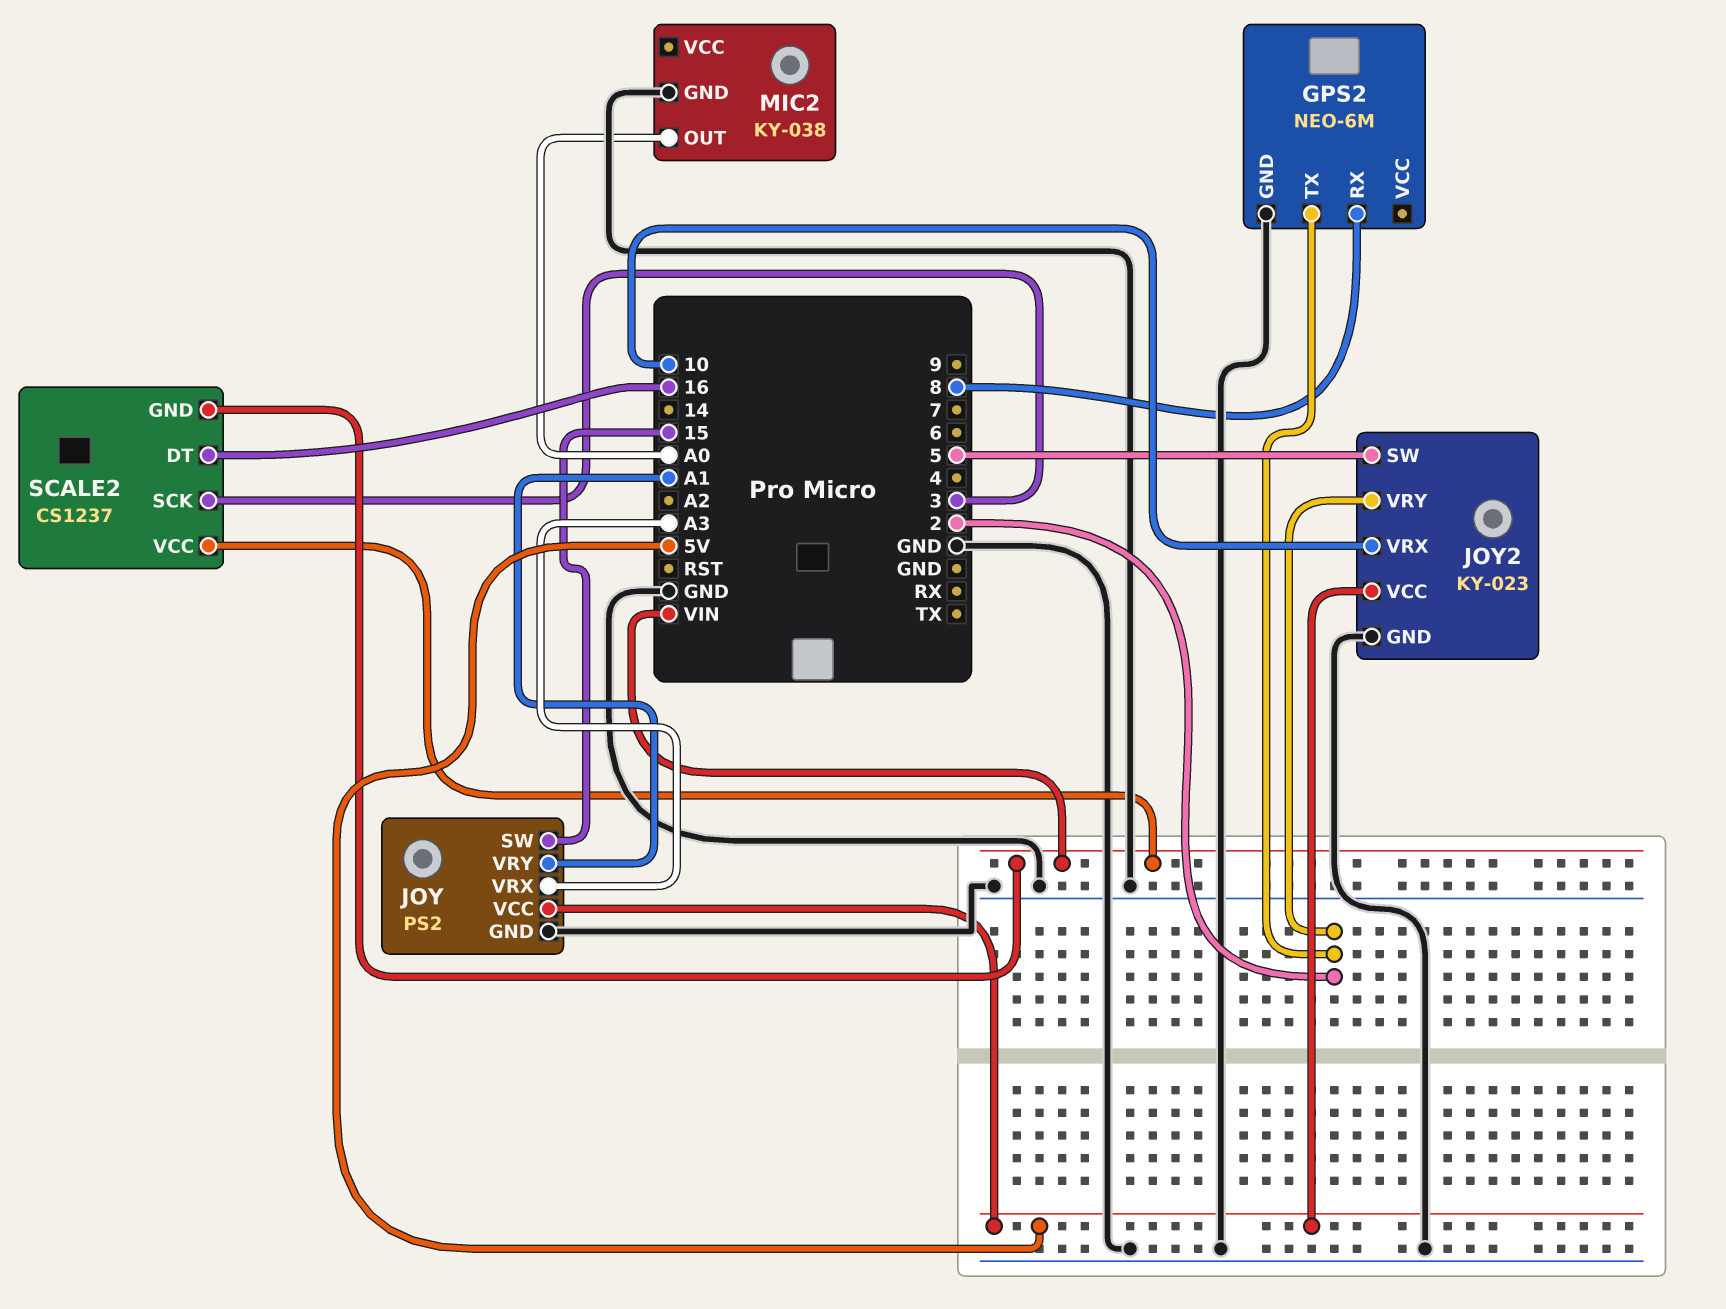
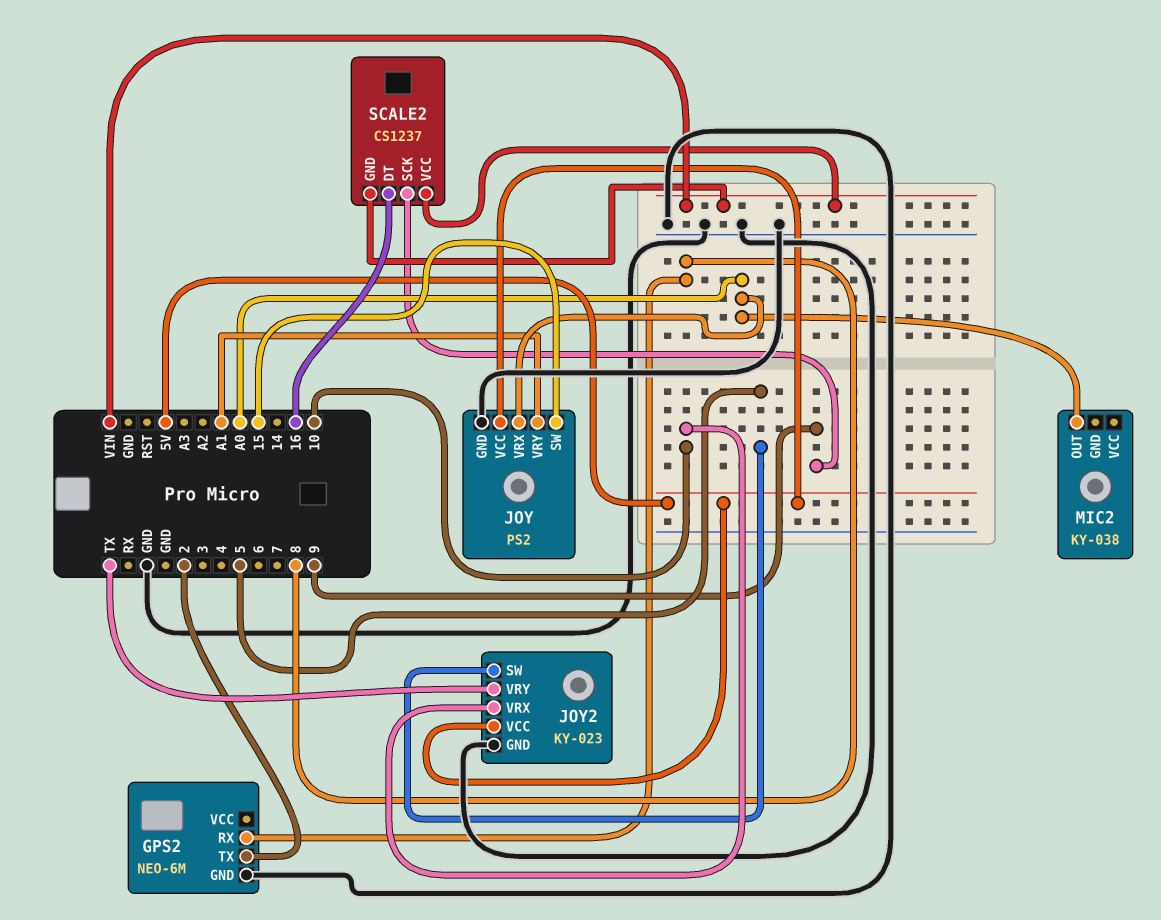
JOY pin VRX: A3 -> A0
JOY2 pin VRY: 2 -> TX
MIC2 pin GND: GND -> none
SCALE2 pin SCK: 3 -> 9

